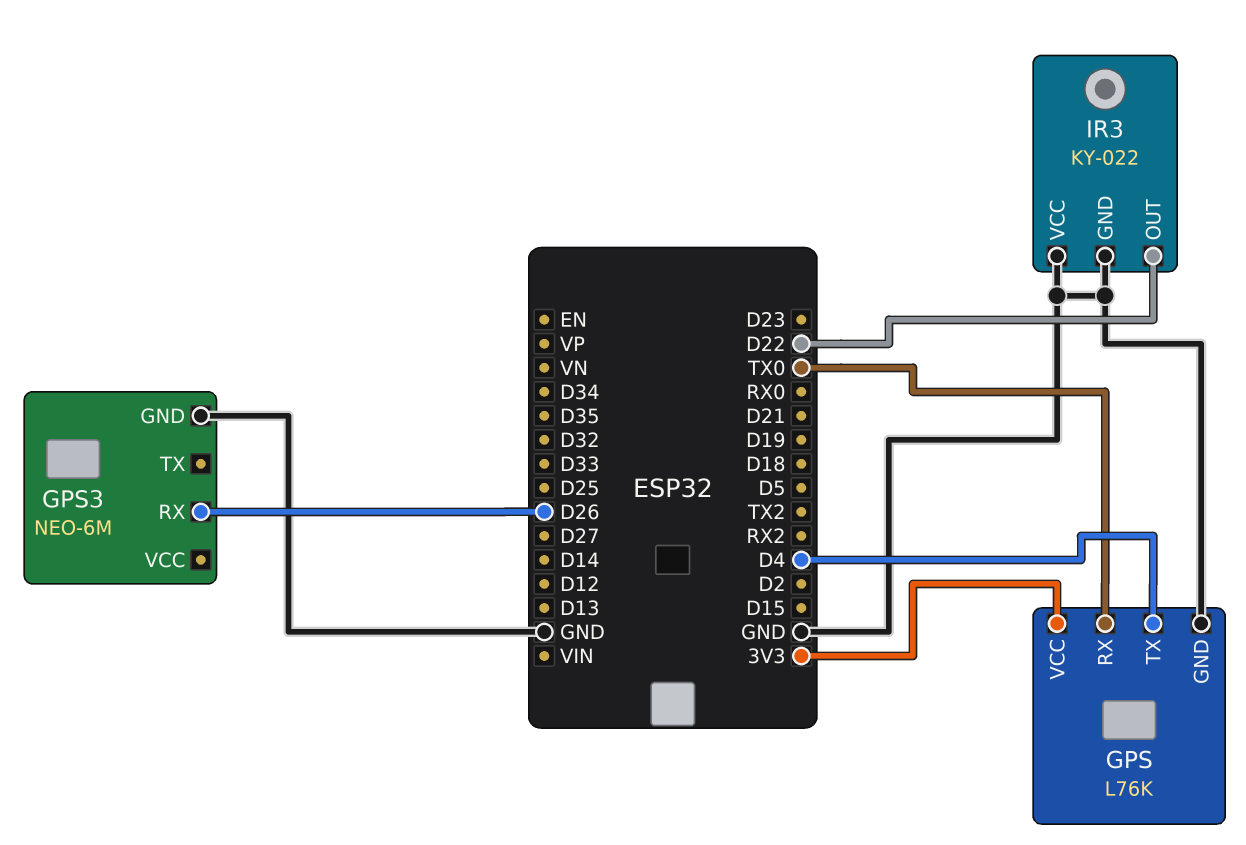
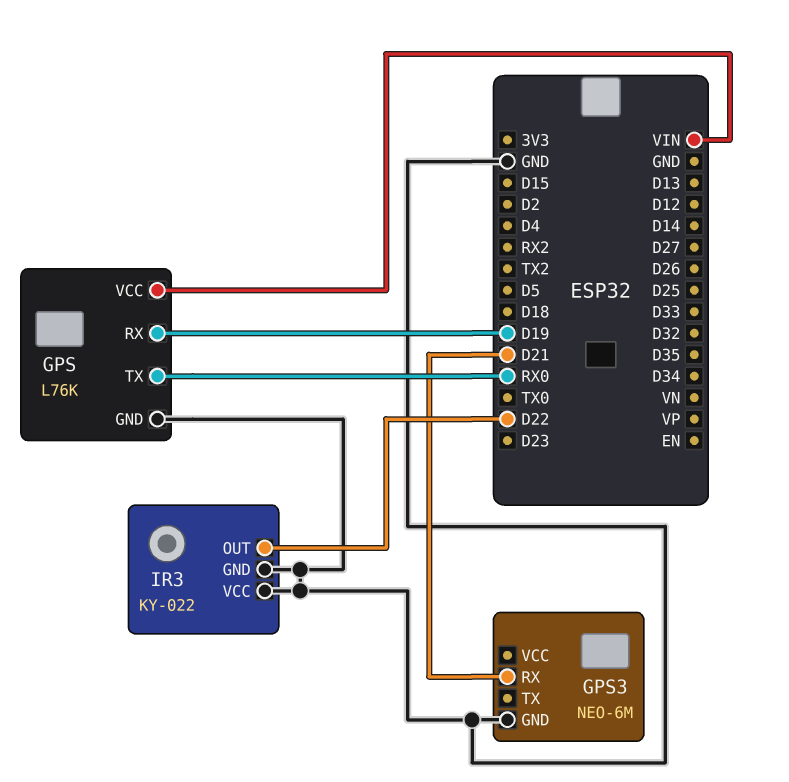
GPS pin RX: TX0 -> D19
GPS pin TX: D4 -> RX0
GPS pin VCC: 3V3 -> VIN
GPS3 pin RX: D26 -> D21

